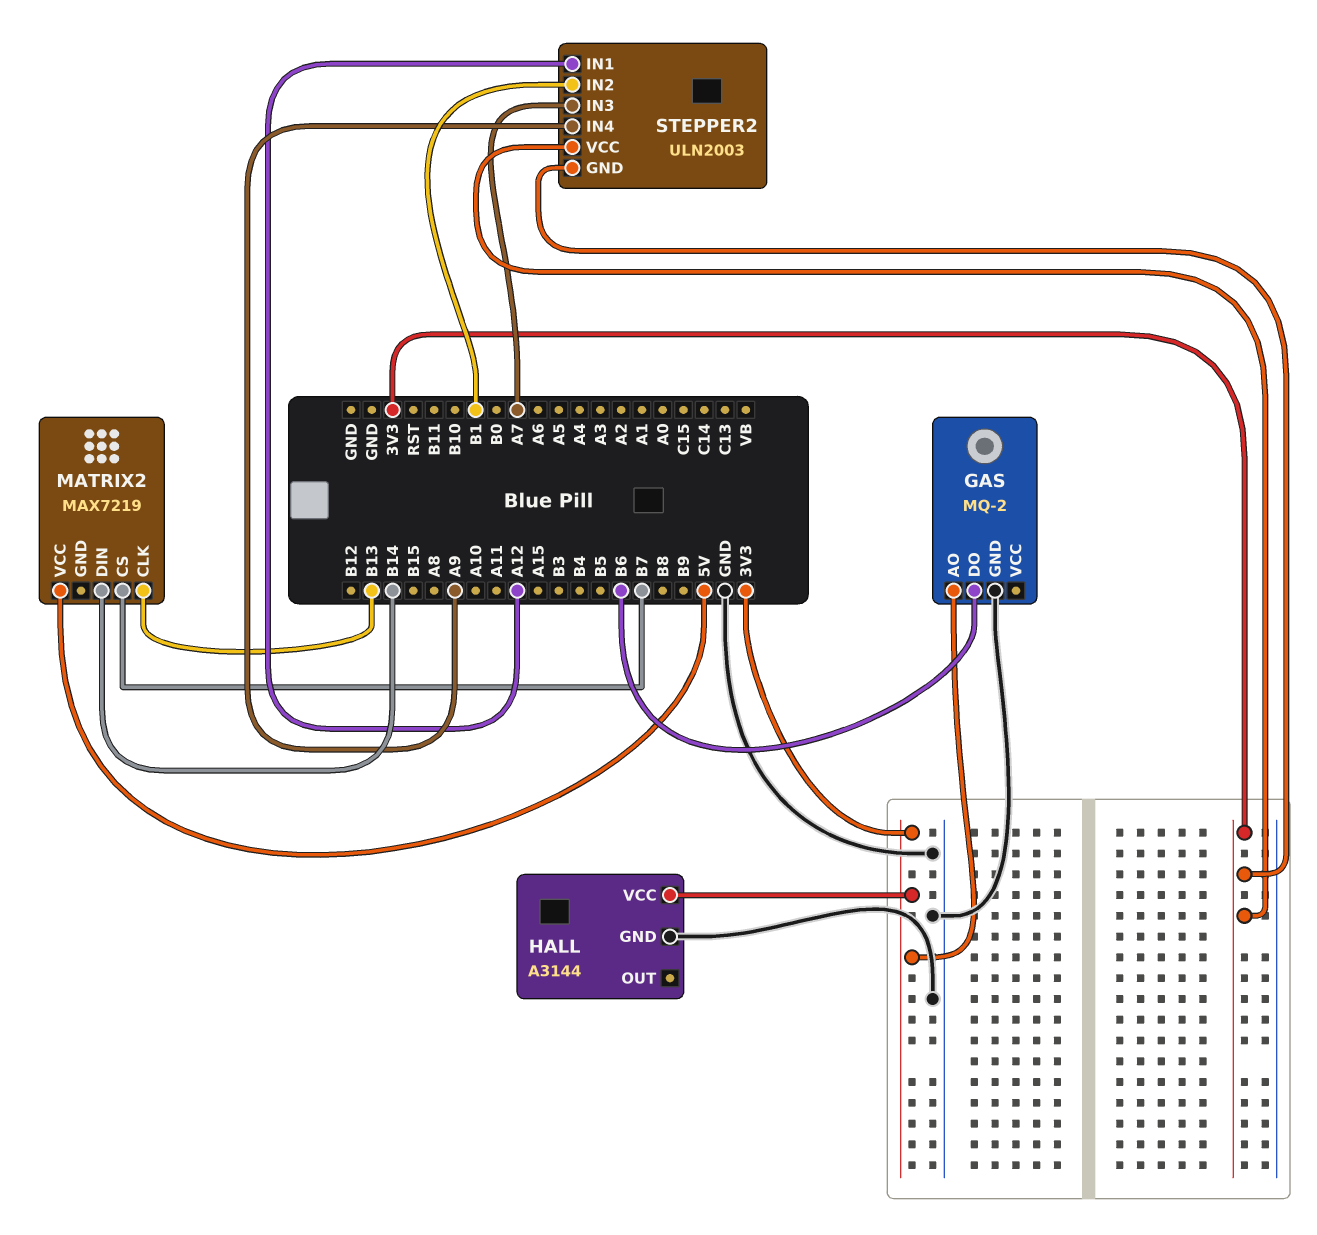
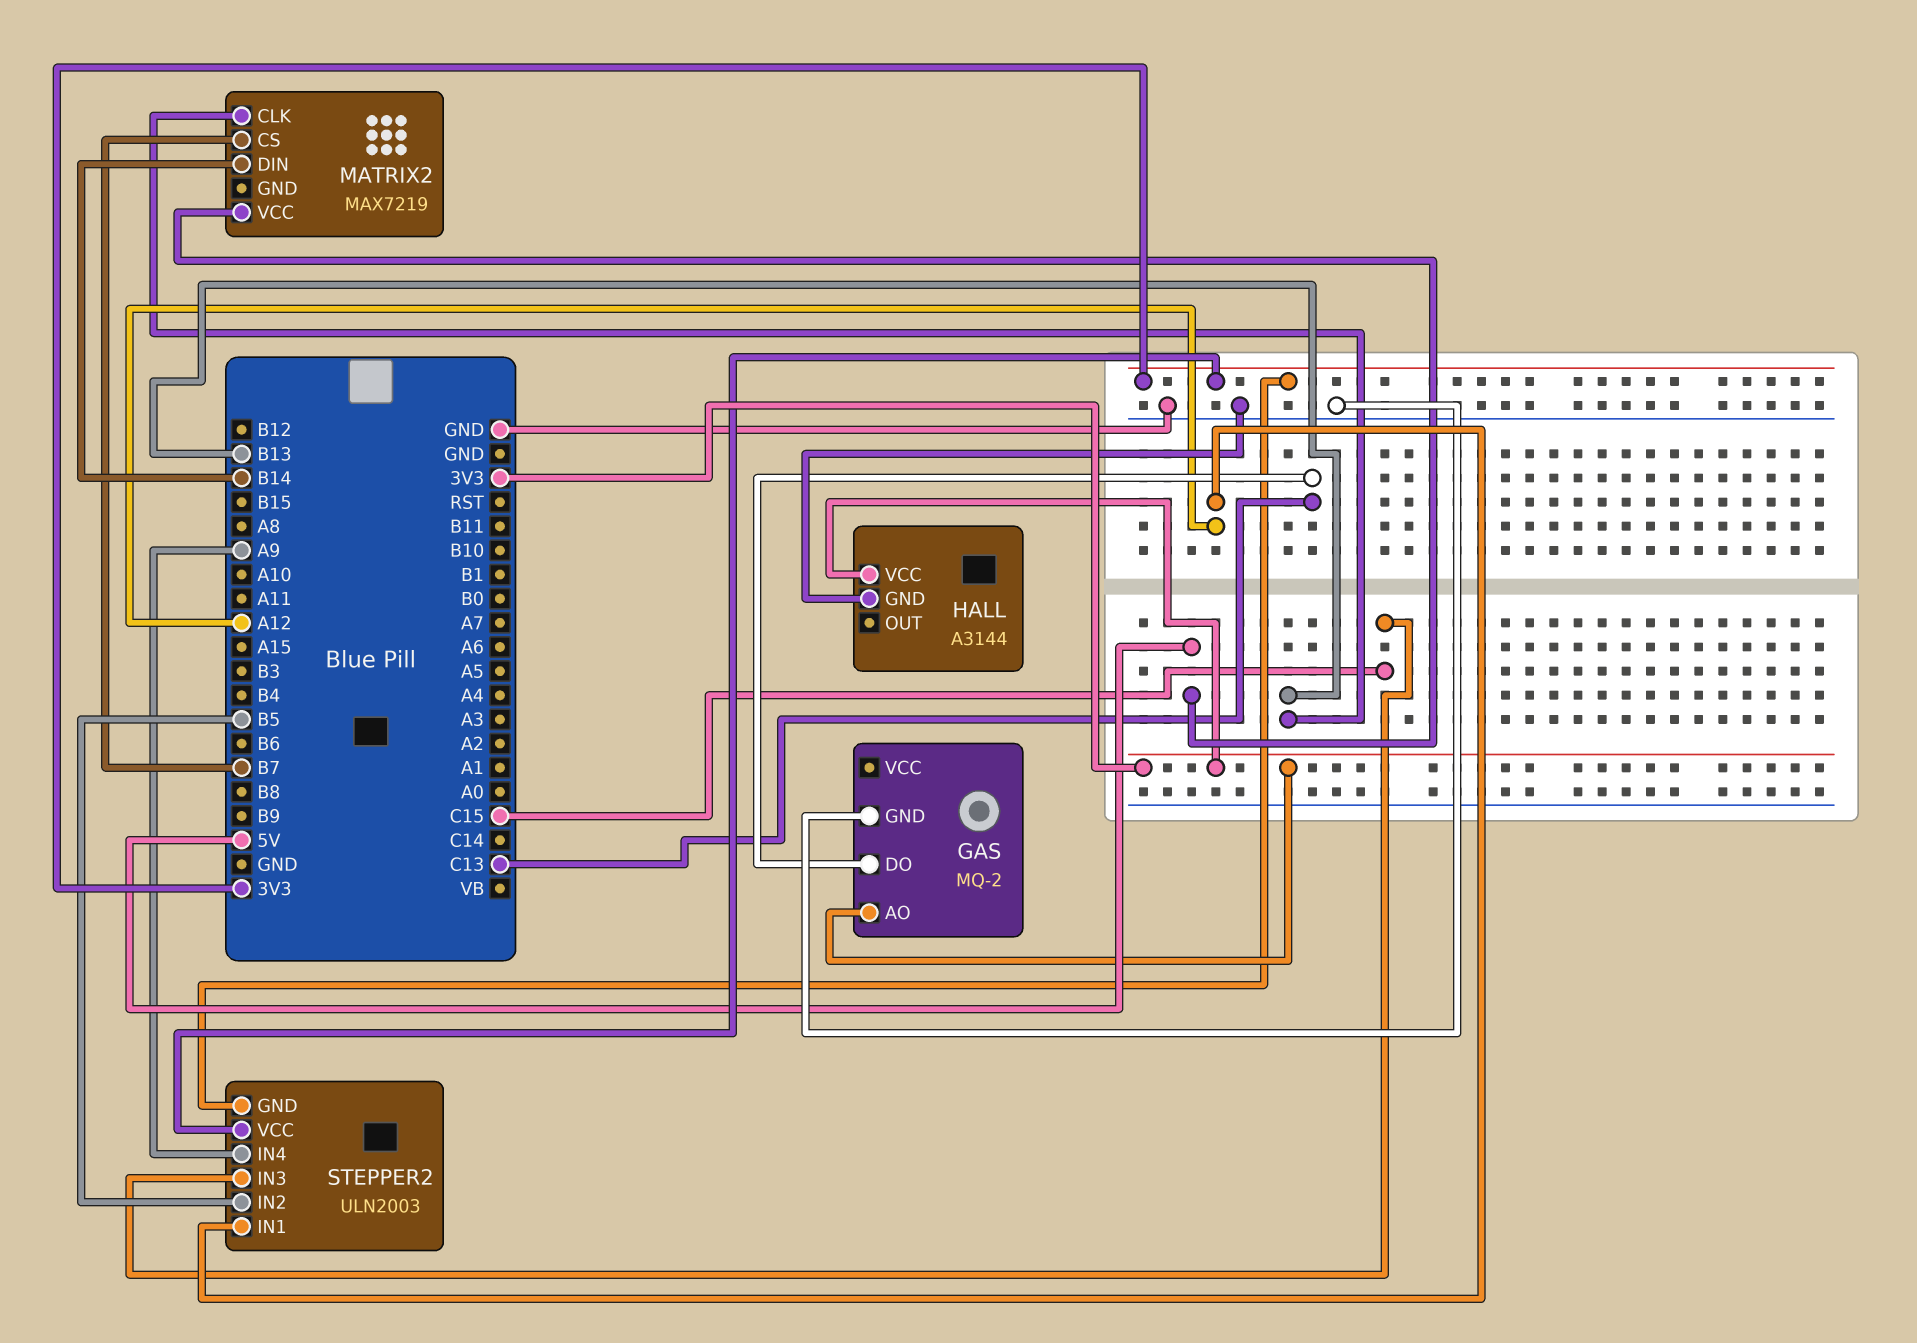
GAS pin DO: B6 -> C13
STEPPER2 pin IN2: B1 -> B5
STEPPER2 pin IN3: A7 -> C15

